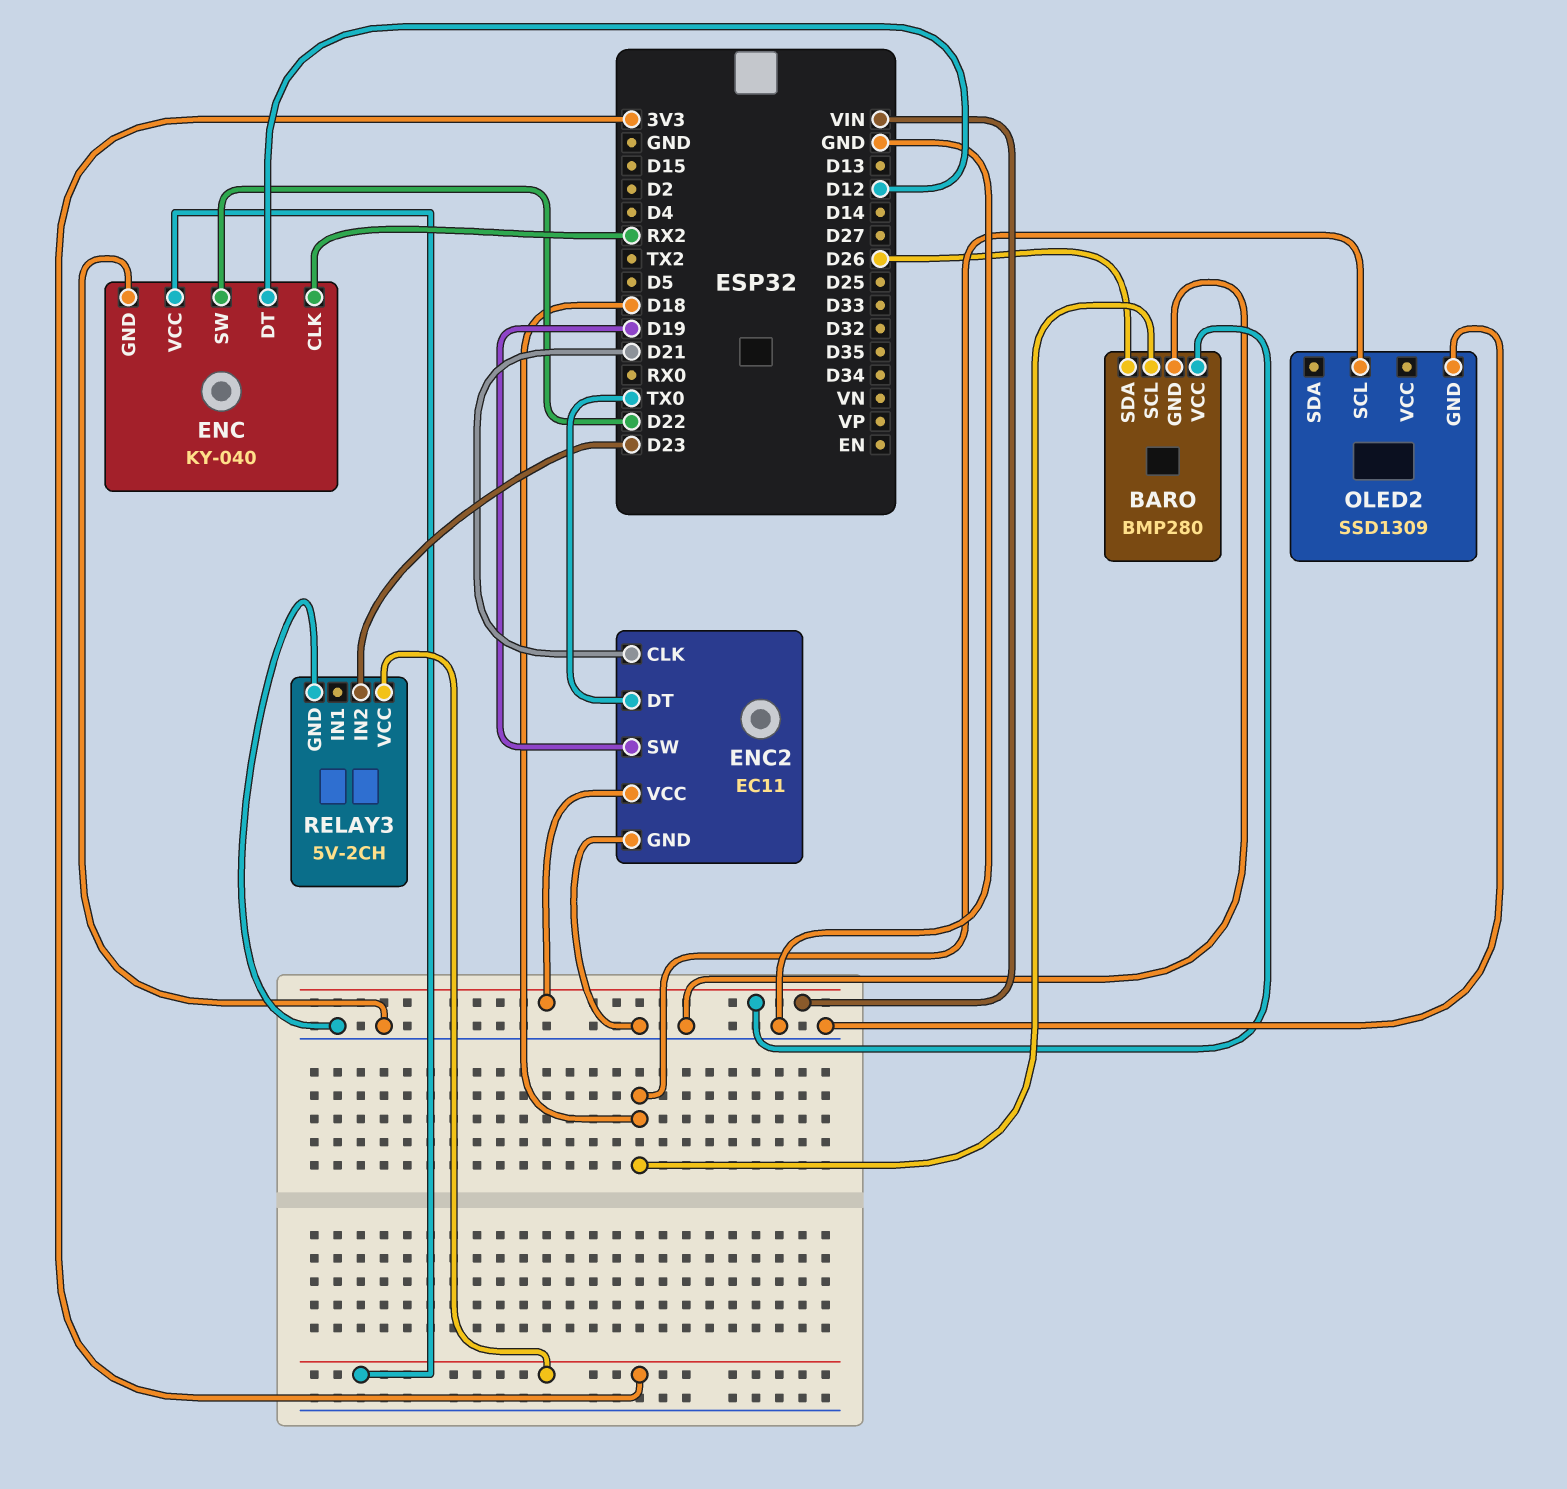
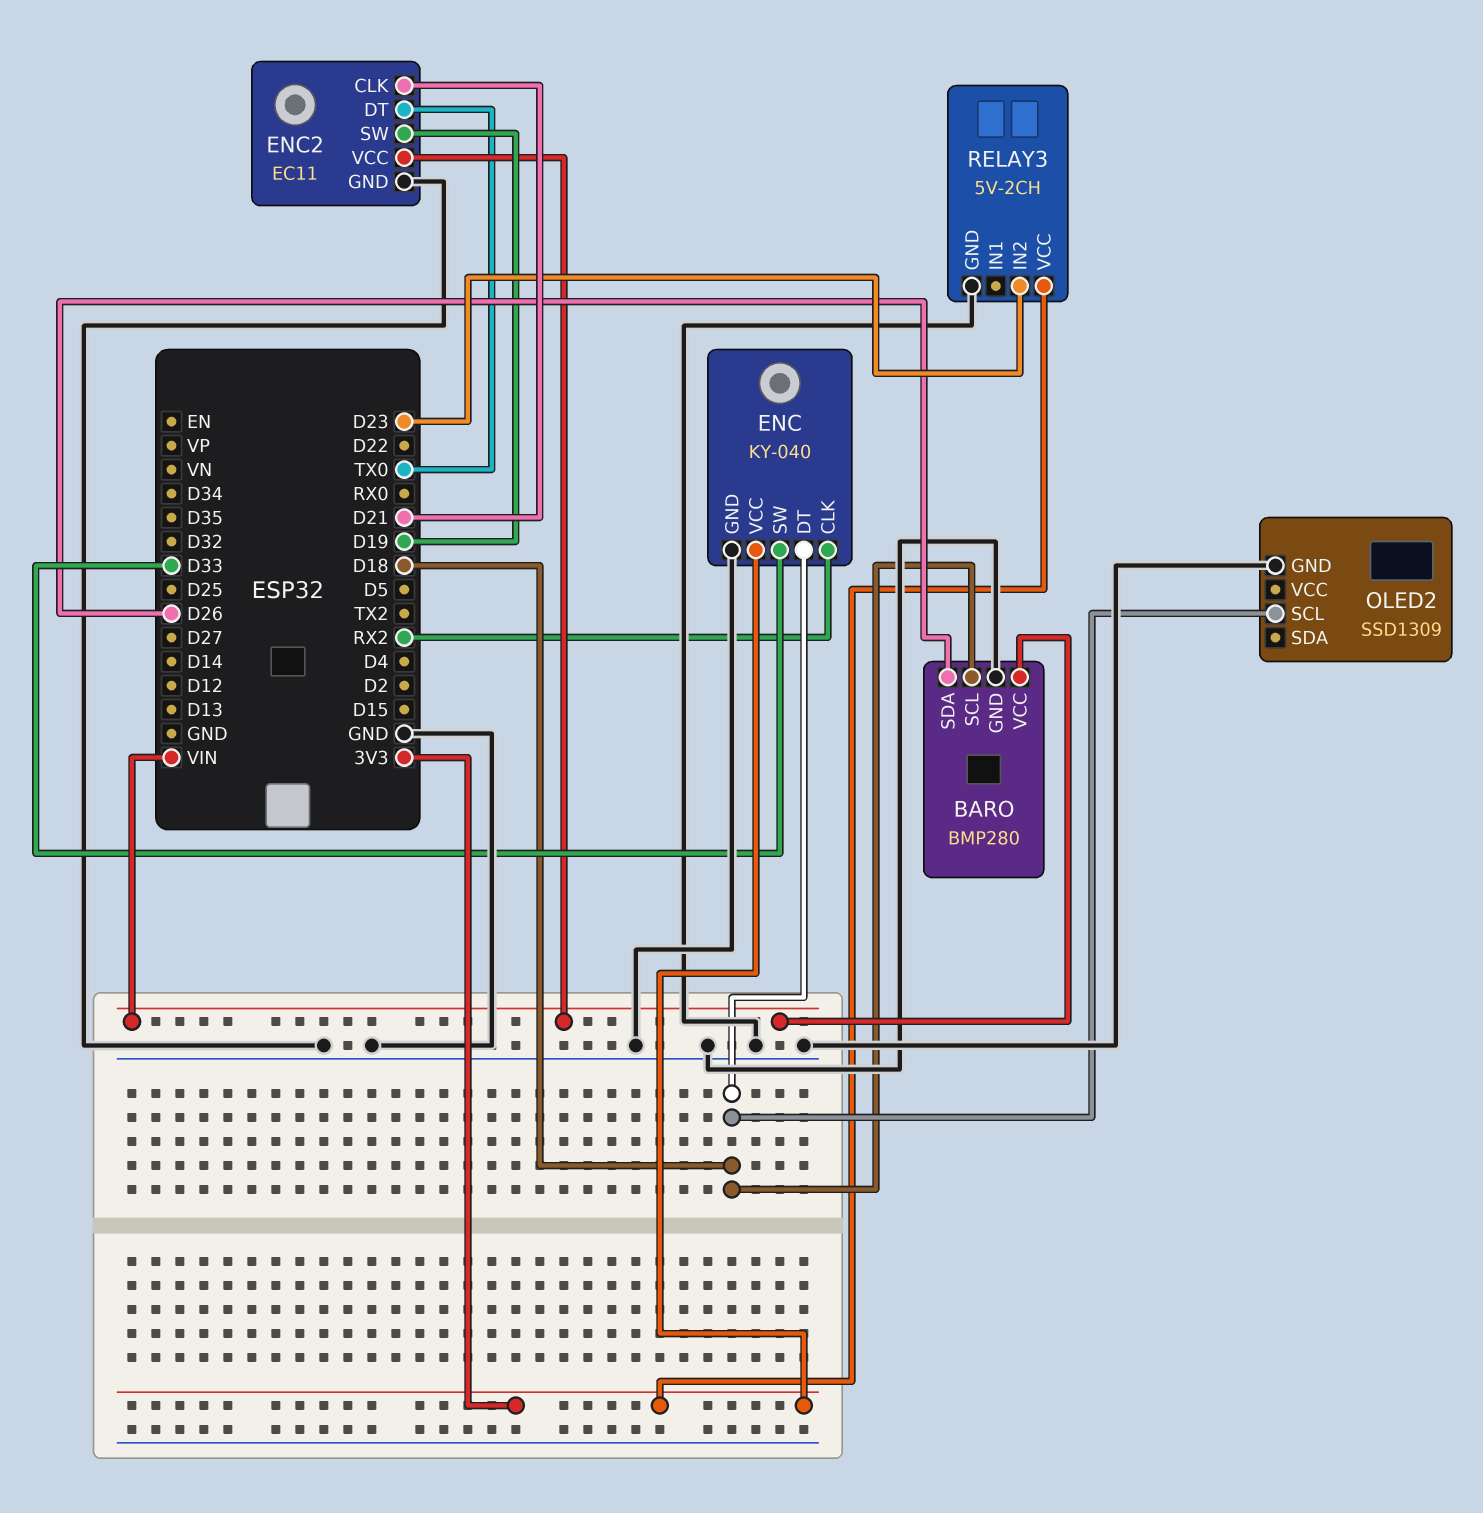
ENC pin DT: D12 -> D18
ENC pin SW: D22 -> D33

